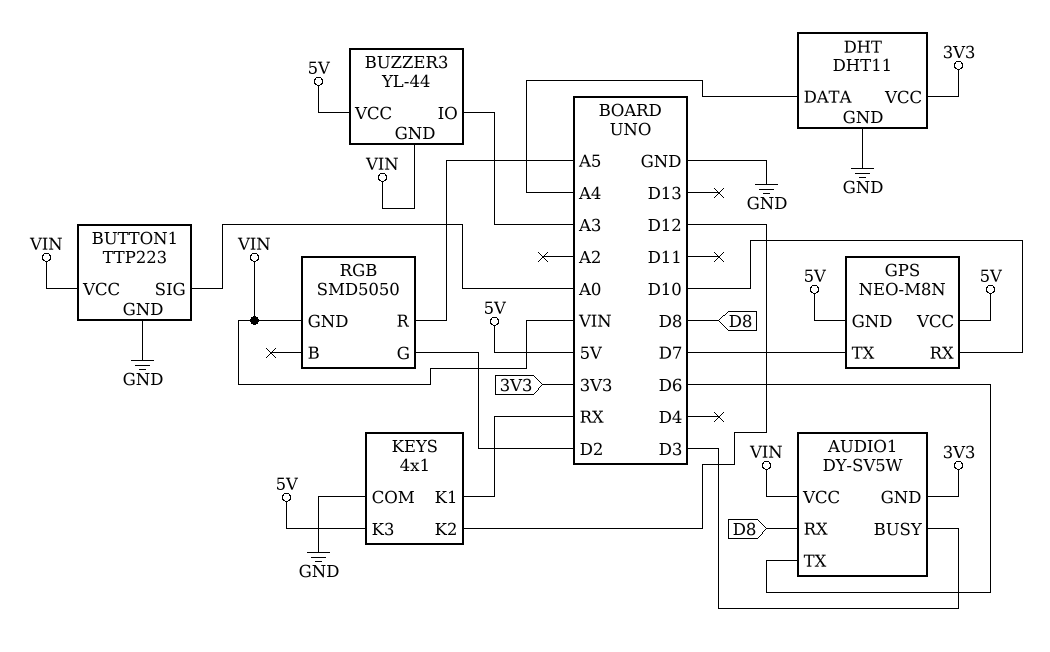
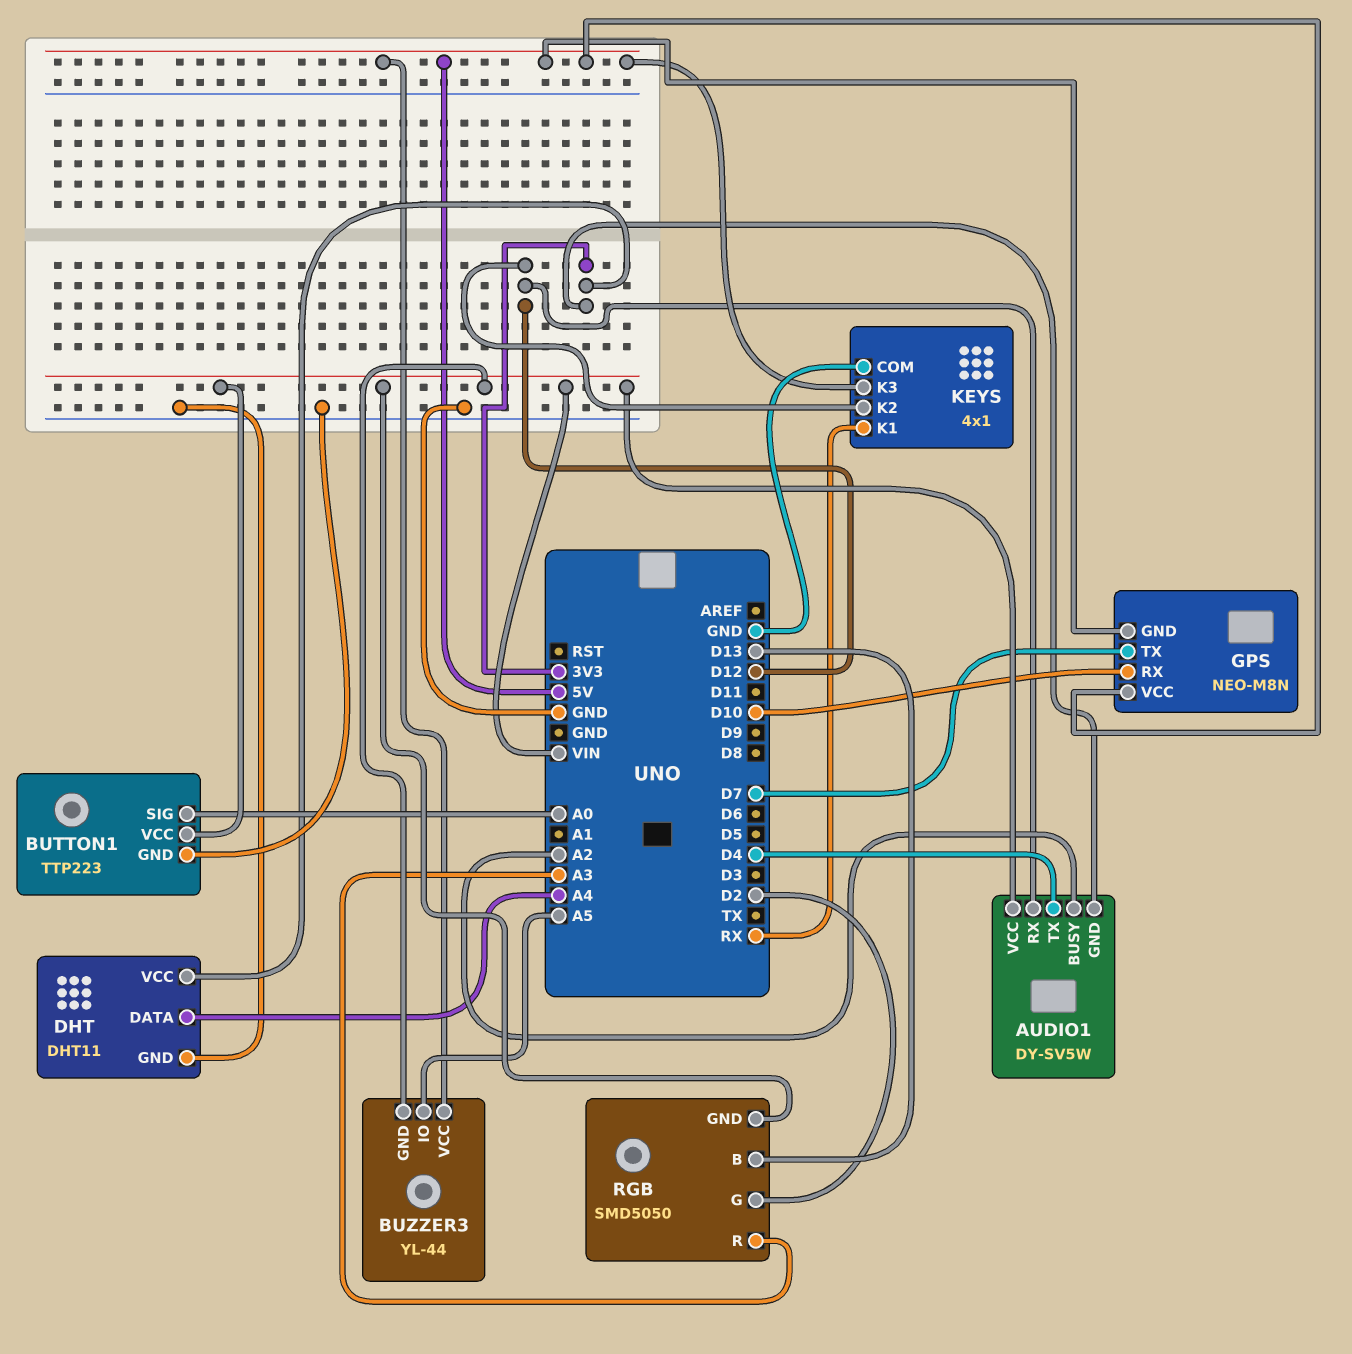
AUDIO1 pin BUSY: D3 -> A2
AUDIO1 pin RX: D8 -> D12
AUDIO1 pin TX: D6 -> D4
BUZZER3 pin IO: A3 -> A5
RGB pin B: none -> D13
RGB pin R: A5 -> A3

